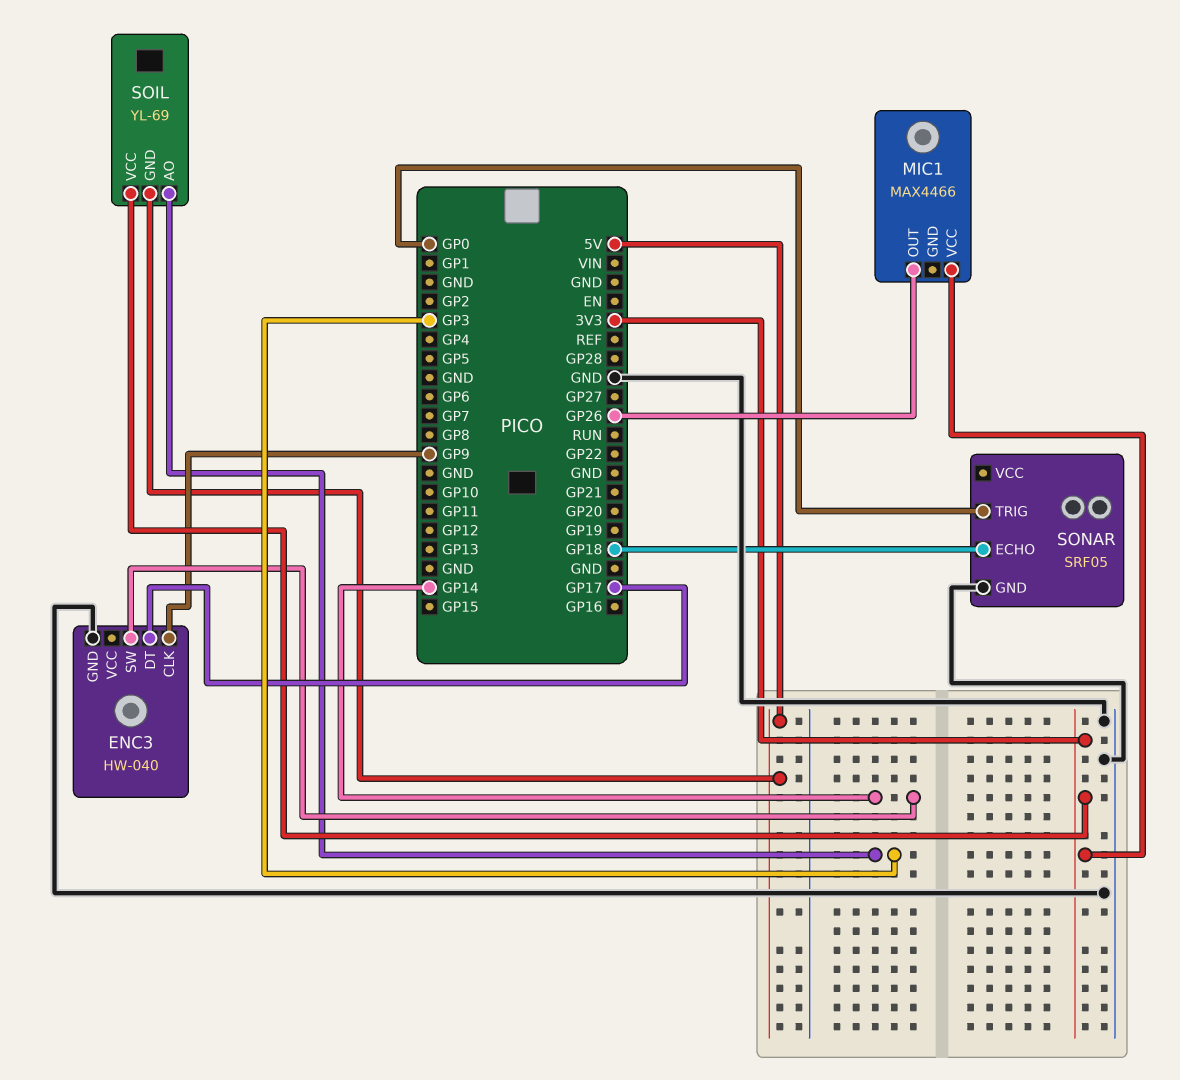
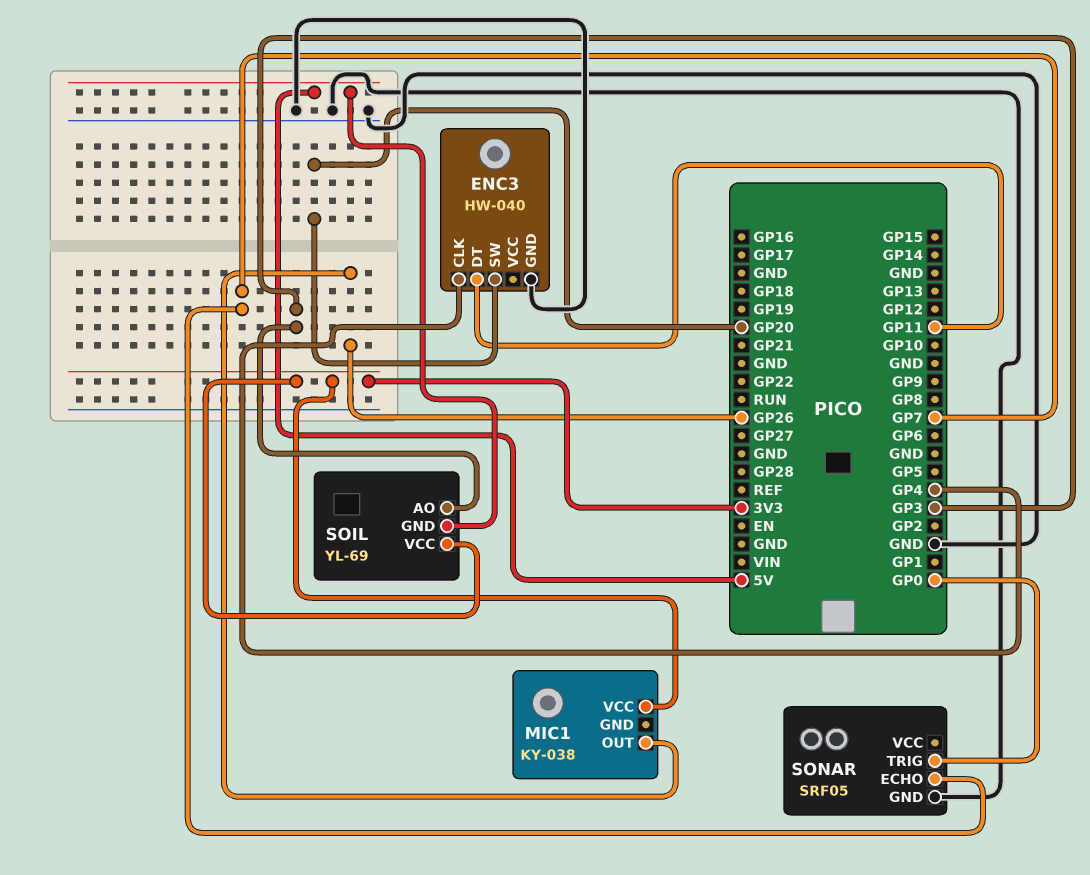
ENC3 pin CLK: GP9 -> GP4
ENC3 pin DT: GP17 -> GP11
ENC3 pin SW: GP14 -> GP20
MIC1: MAX4466 -> KY-038
SONAR pin ECHO: GP18 -> GP7

